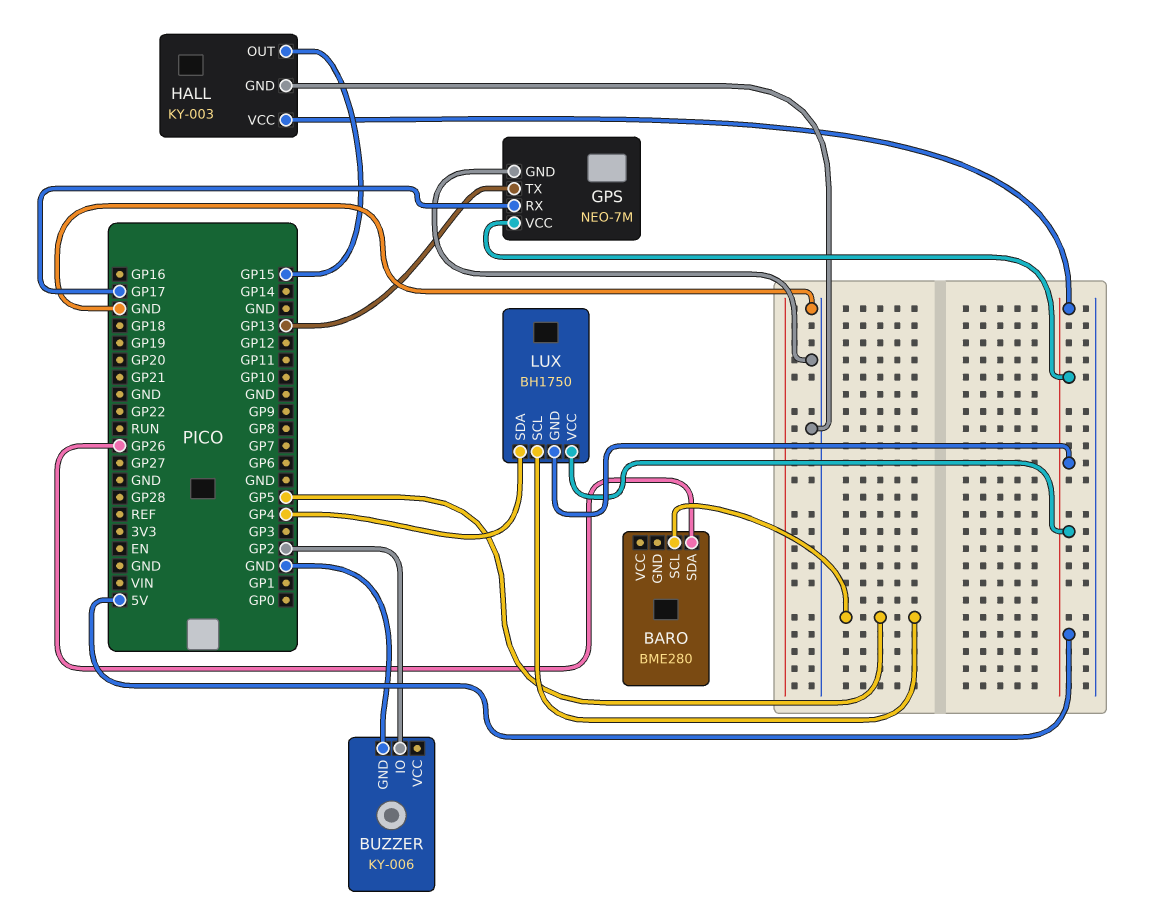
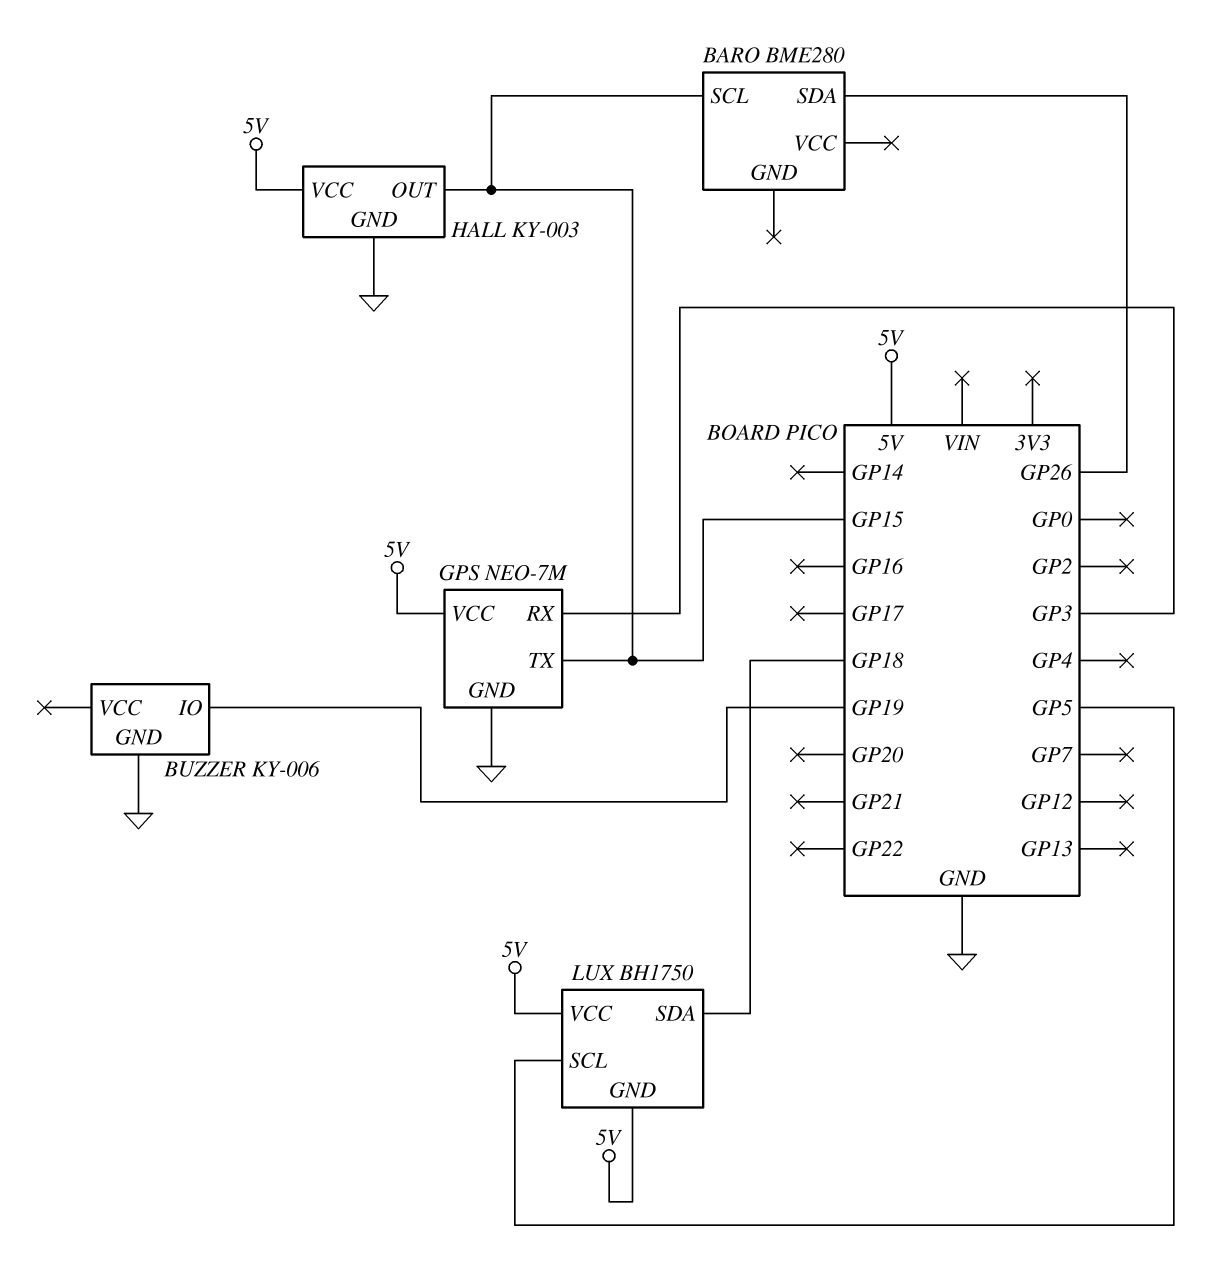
BARO pin SCL: GP5 -> GP15
BUZZER pin IO: GP2 -> GP19
GPS pin RX: GP17 -> GP3
GPS pin TX: GP13 -> GP15
LUX pin SDA: GP4 -> GP18

